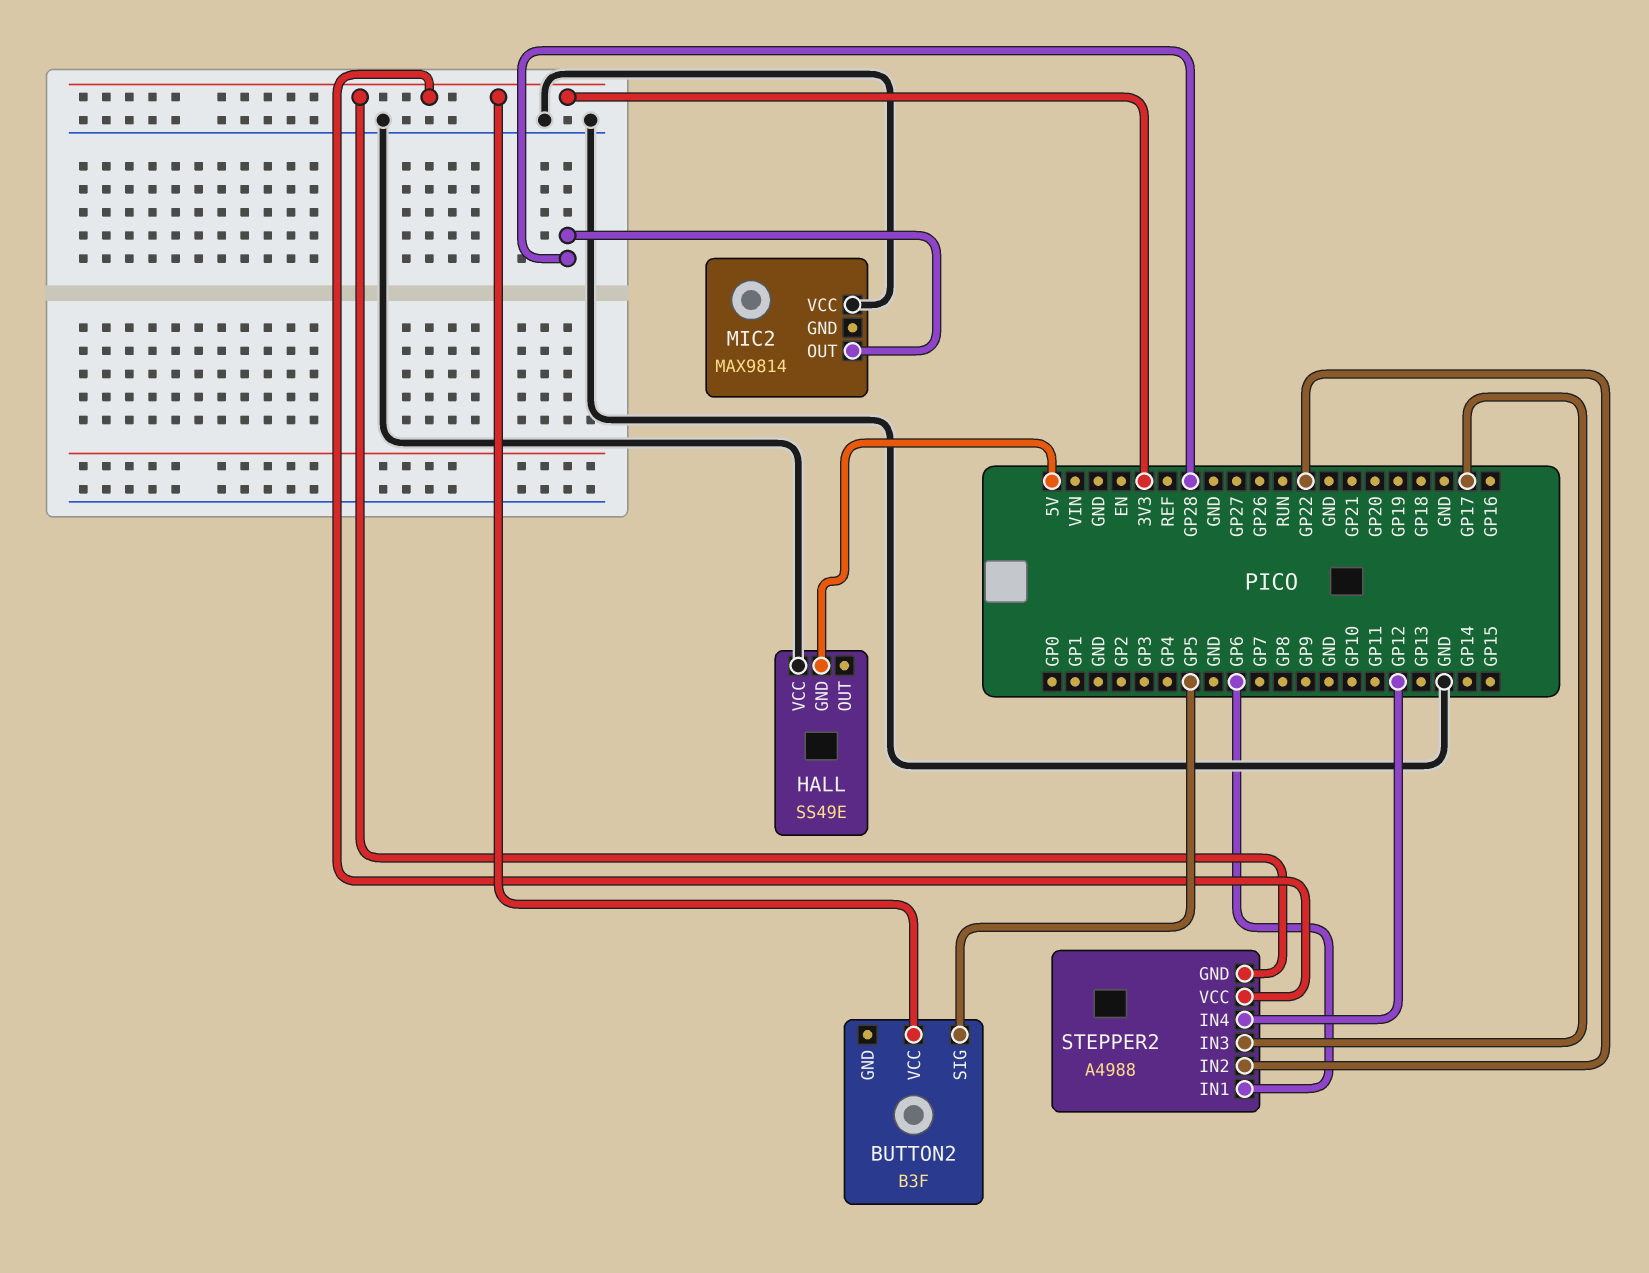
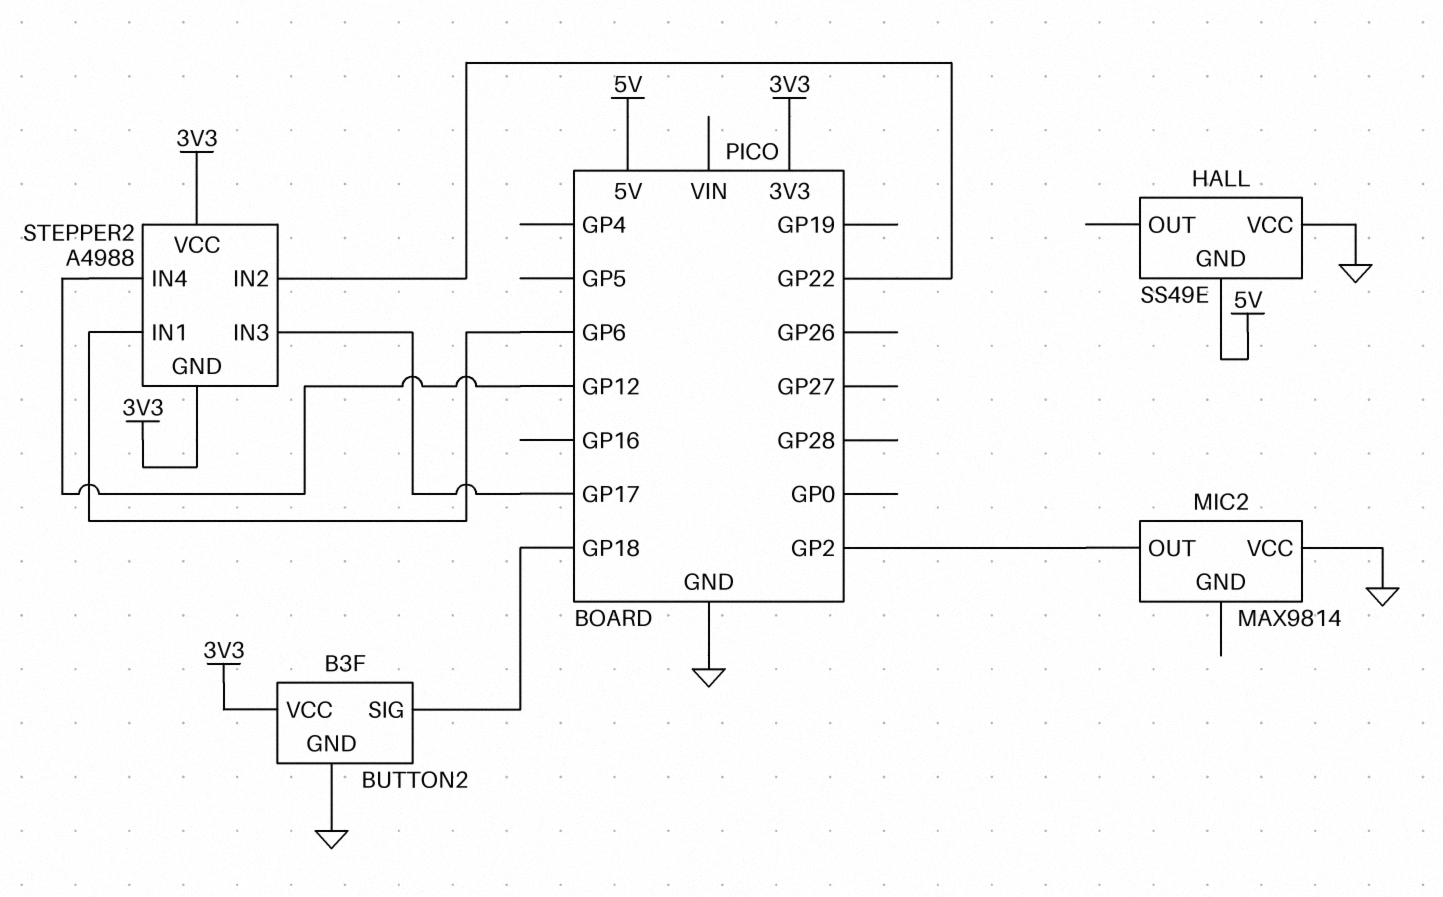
BUTTON2 pin GND: none -> GND
BUTTON2 pin SIG: GP5 -> GP18
MIC2 pin OUT: GP28 -> GP2

